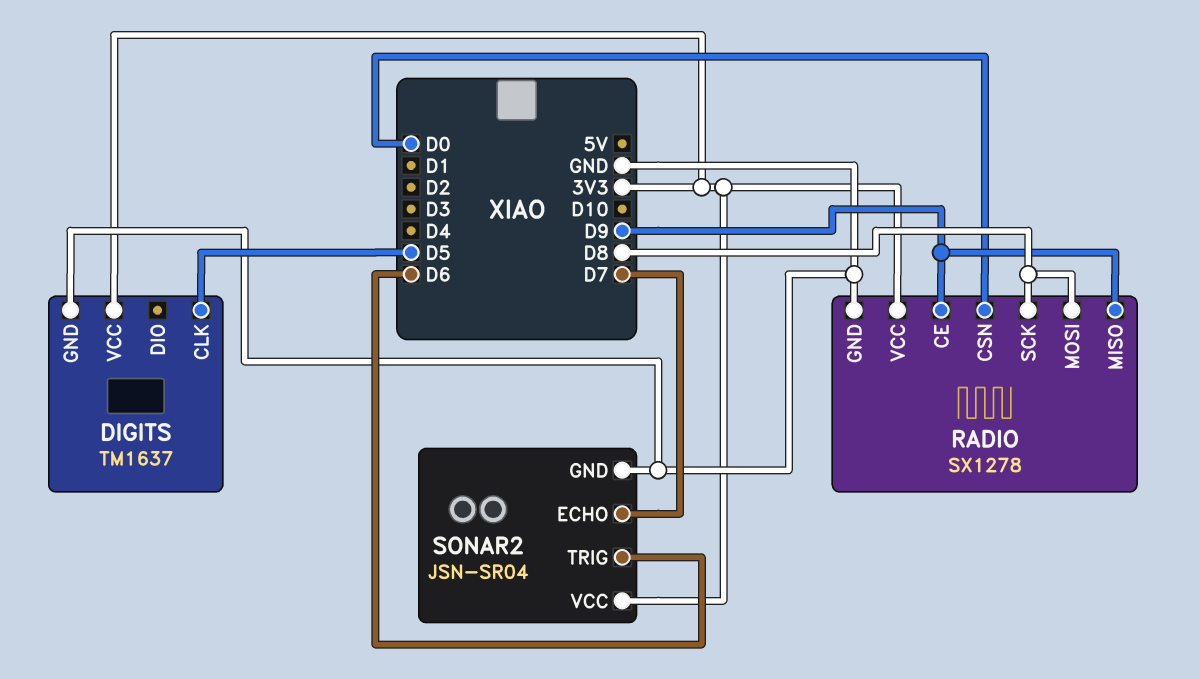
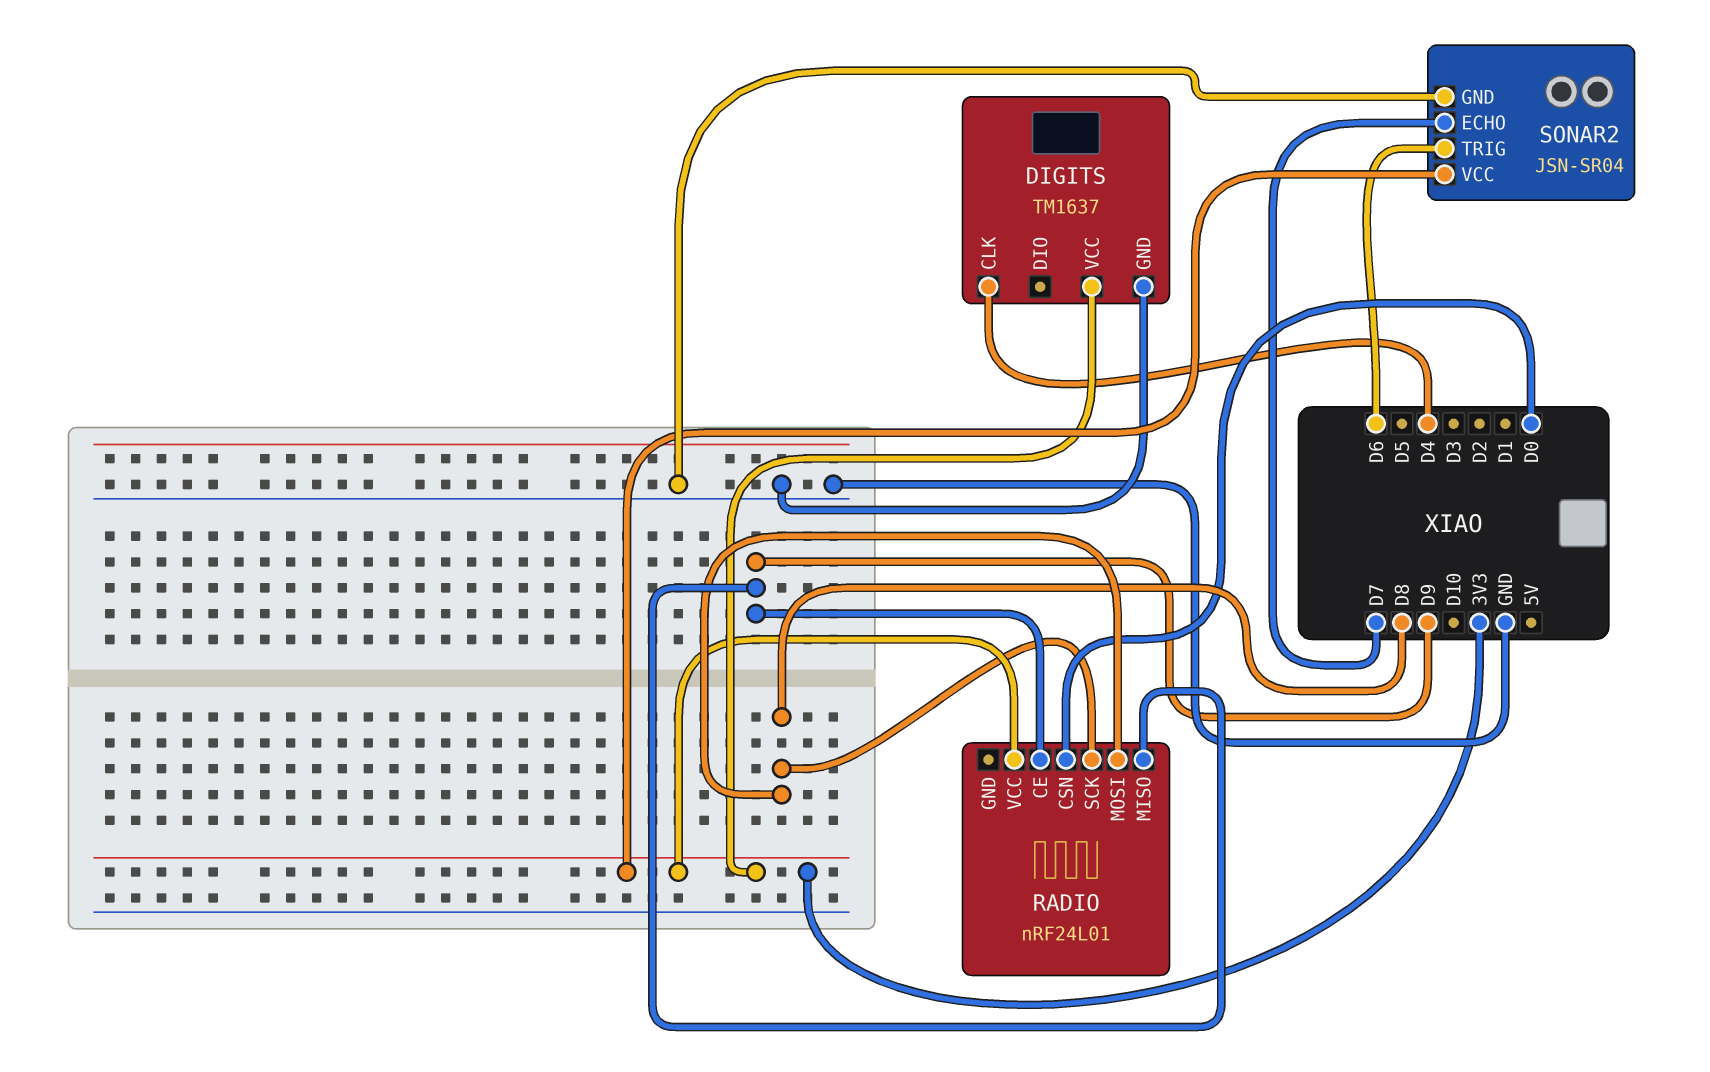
DIGITS pin CLK: D5 -> D4
RADIO: SX1278 -> nRF24L01
RADIO pin GND: GND -> none

